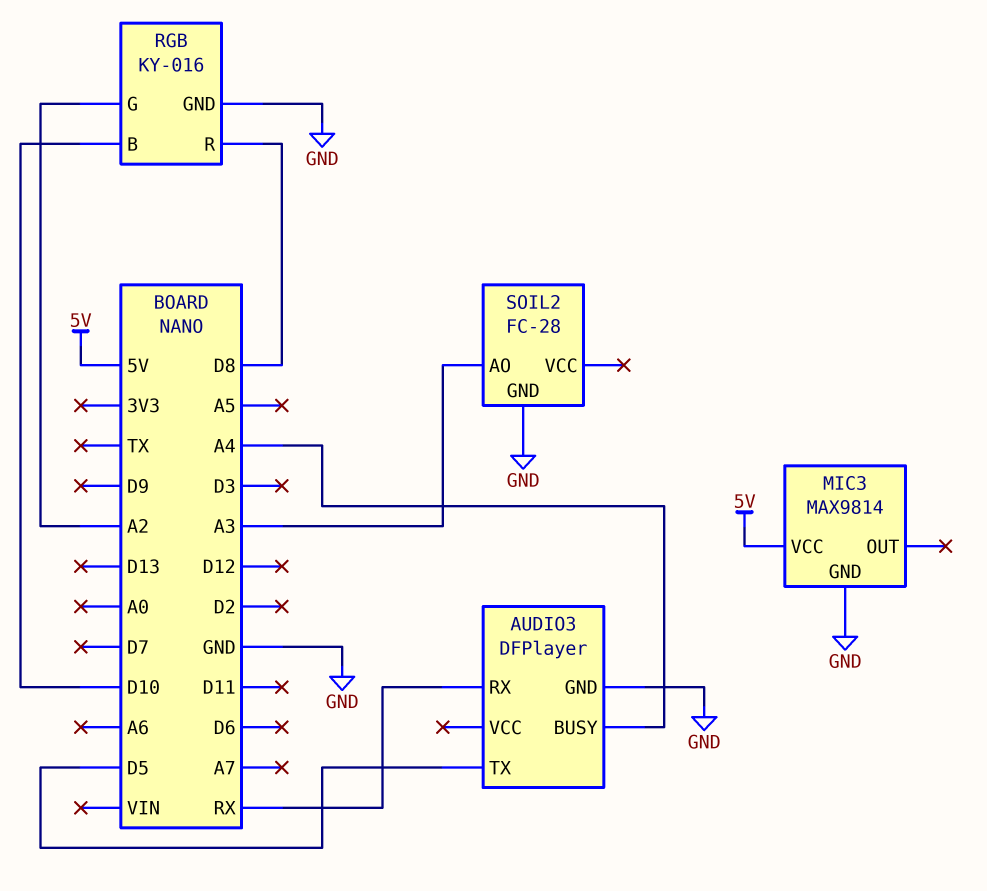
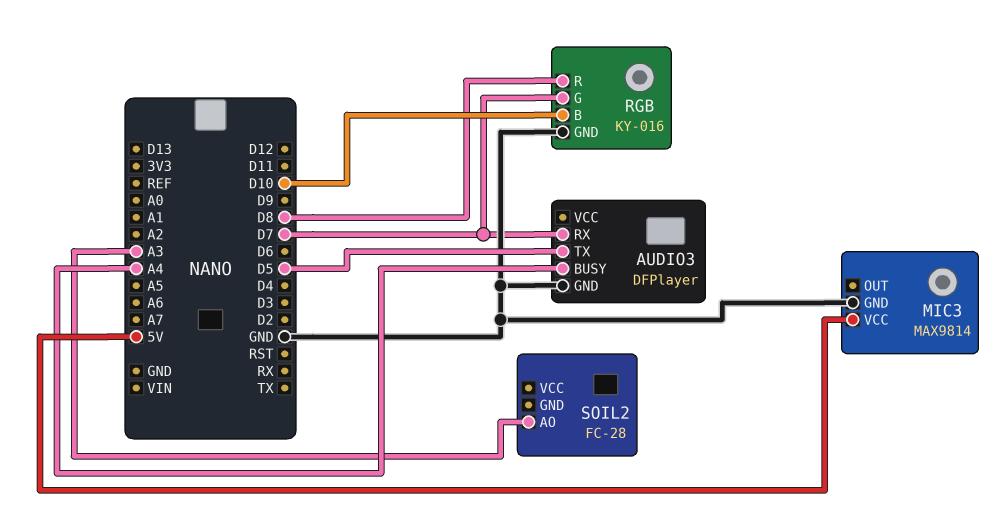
AUDIO3 pin RX: RX -> D7
RGB pin G: A2 -> D7
SOIL2 pin GND: GND -> none

